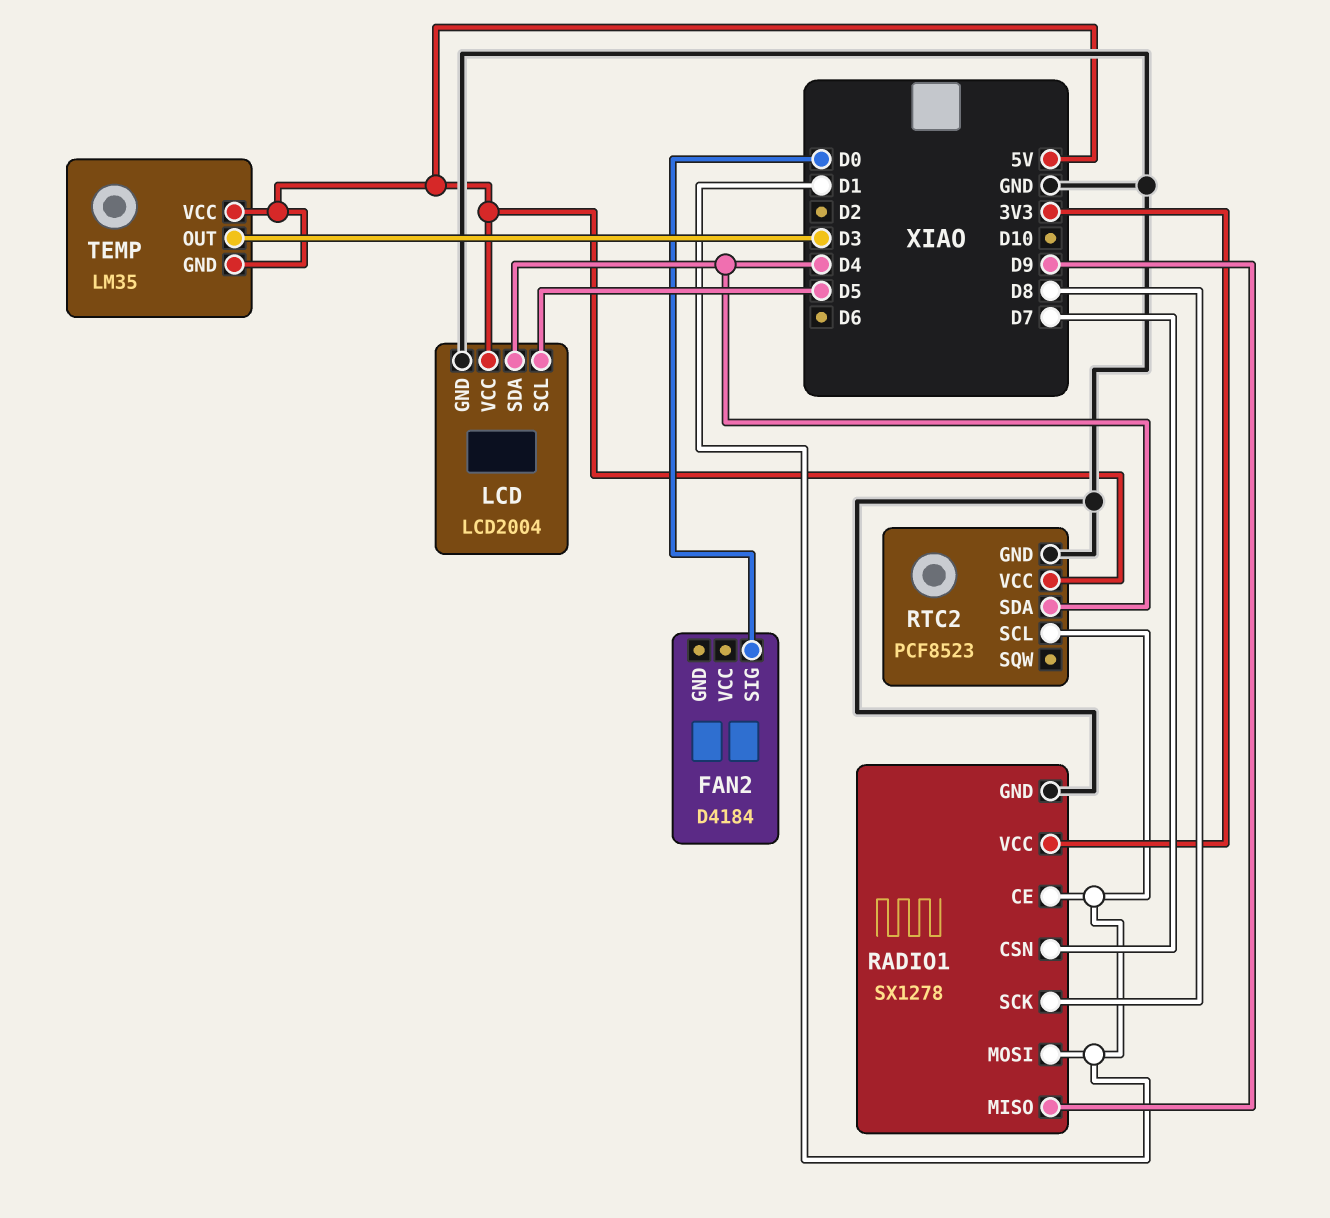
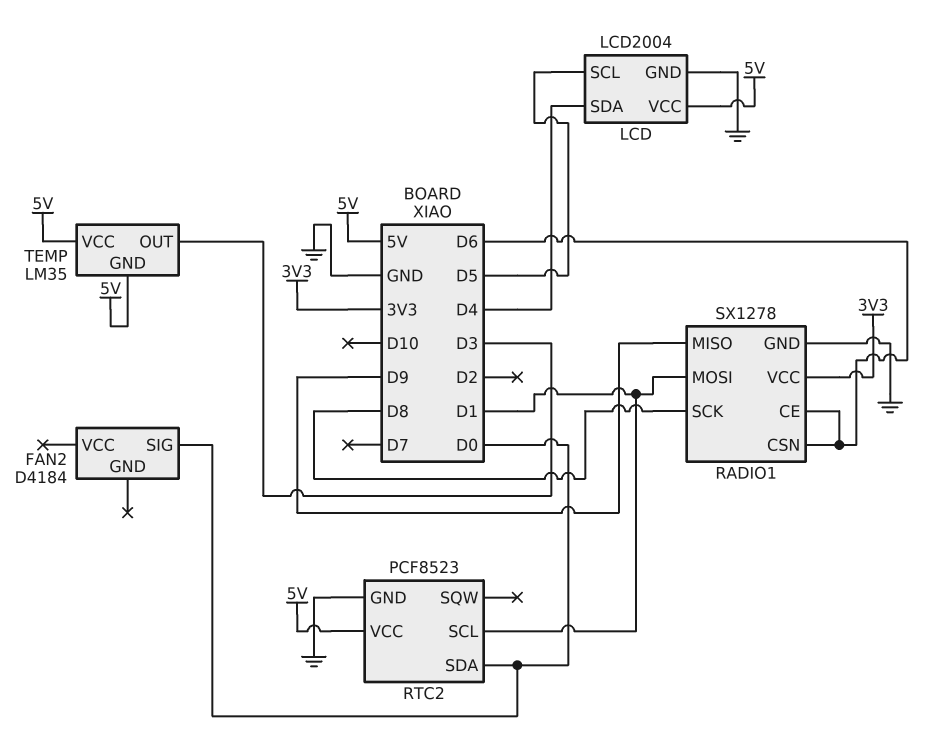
RADIO1 pin CE: D1 -> D6
RADIO1 pin CSN: D7 -> D6
RTC2 pin SDA: D4 -> D0

